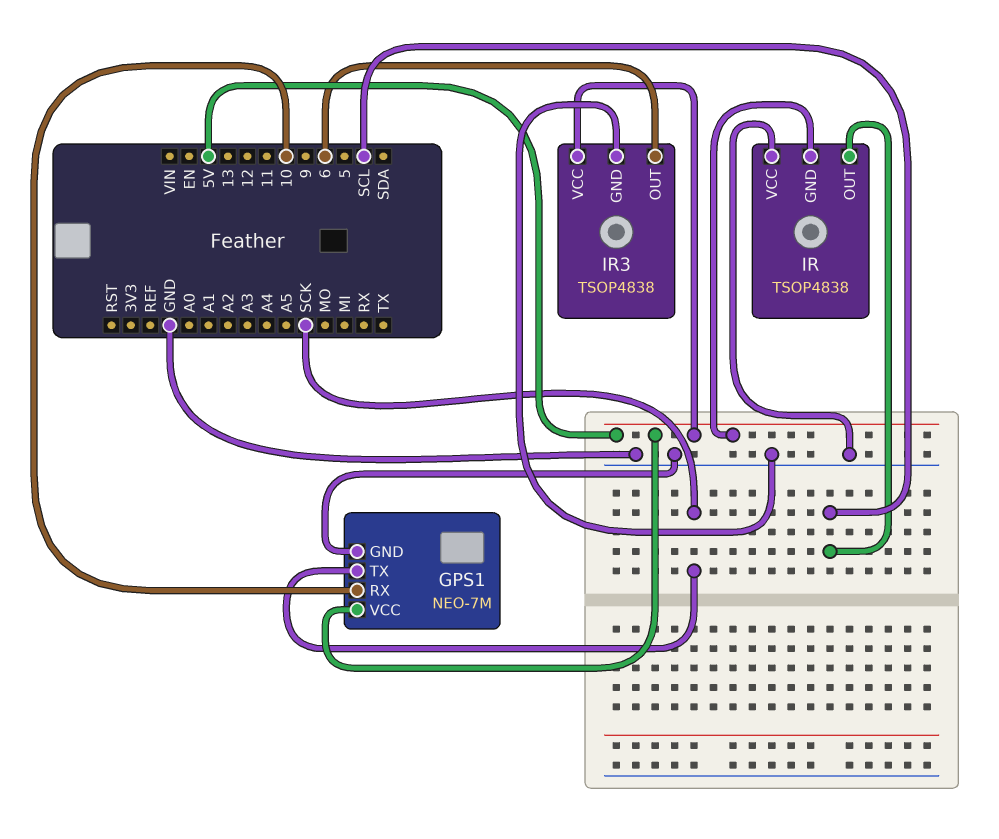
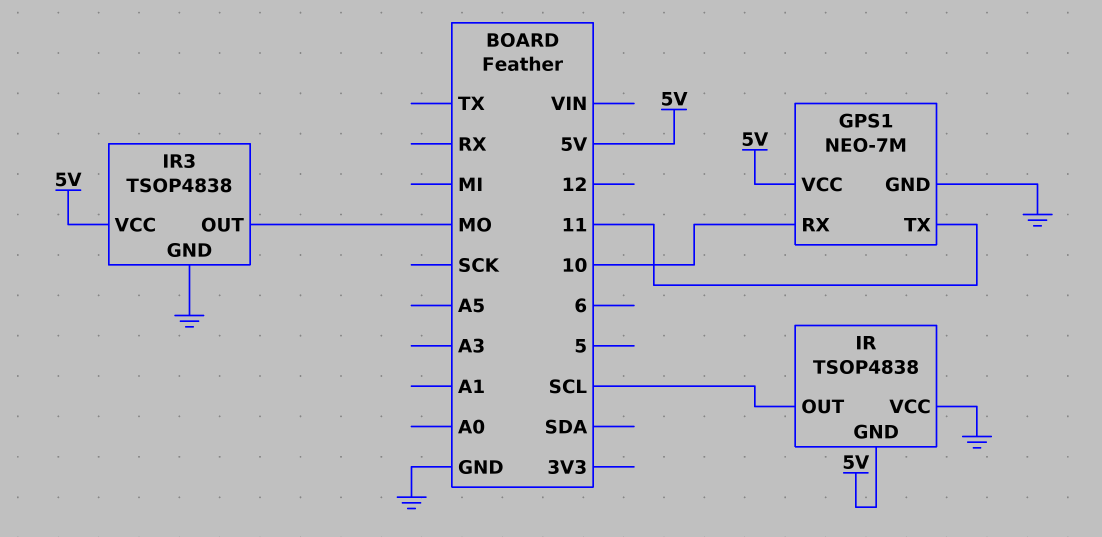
GPS1 pin TX: SCK -> 11
IR3 pin OUT: 6 -> MO

